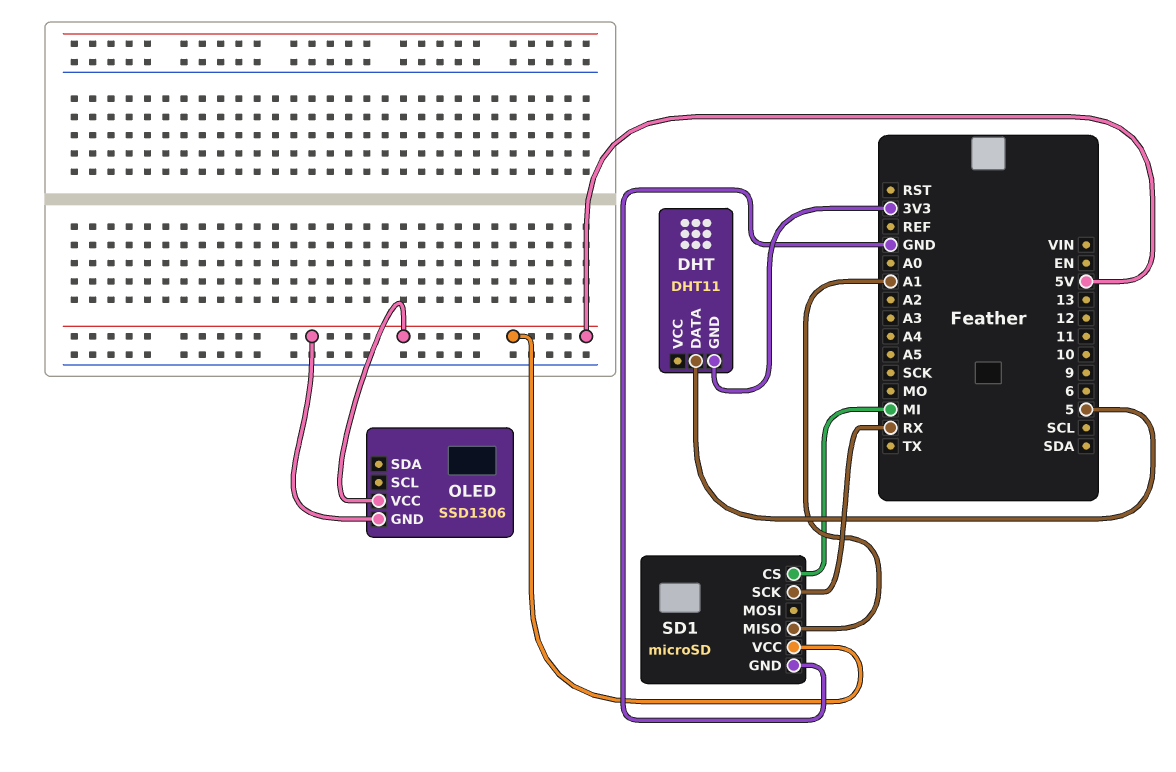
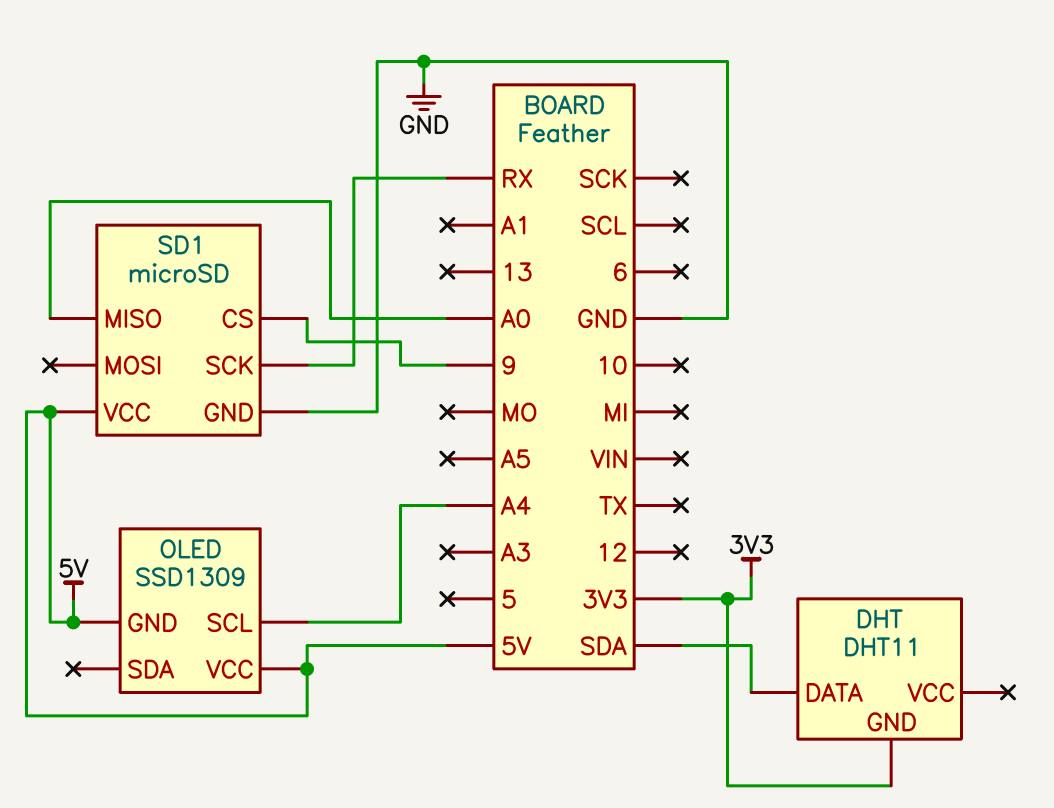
DHT pin DATA: 5 -> SDA
OLED: SSD1306 -> SSD1309
OLED pin SCL: none -> A4
SD1 pin CS: MI -> 9
SD1 pin MISO: A1 -> A0

